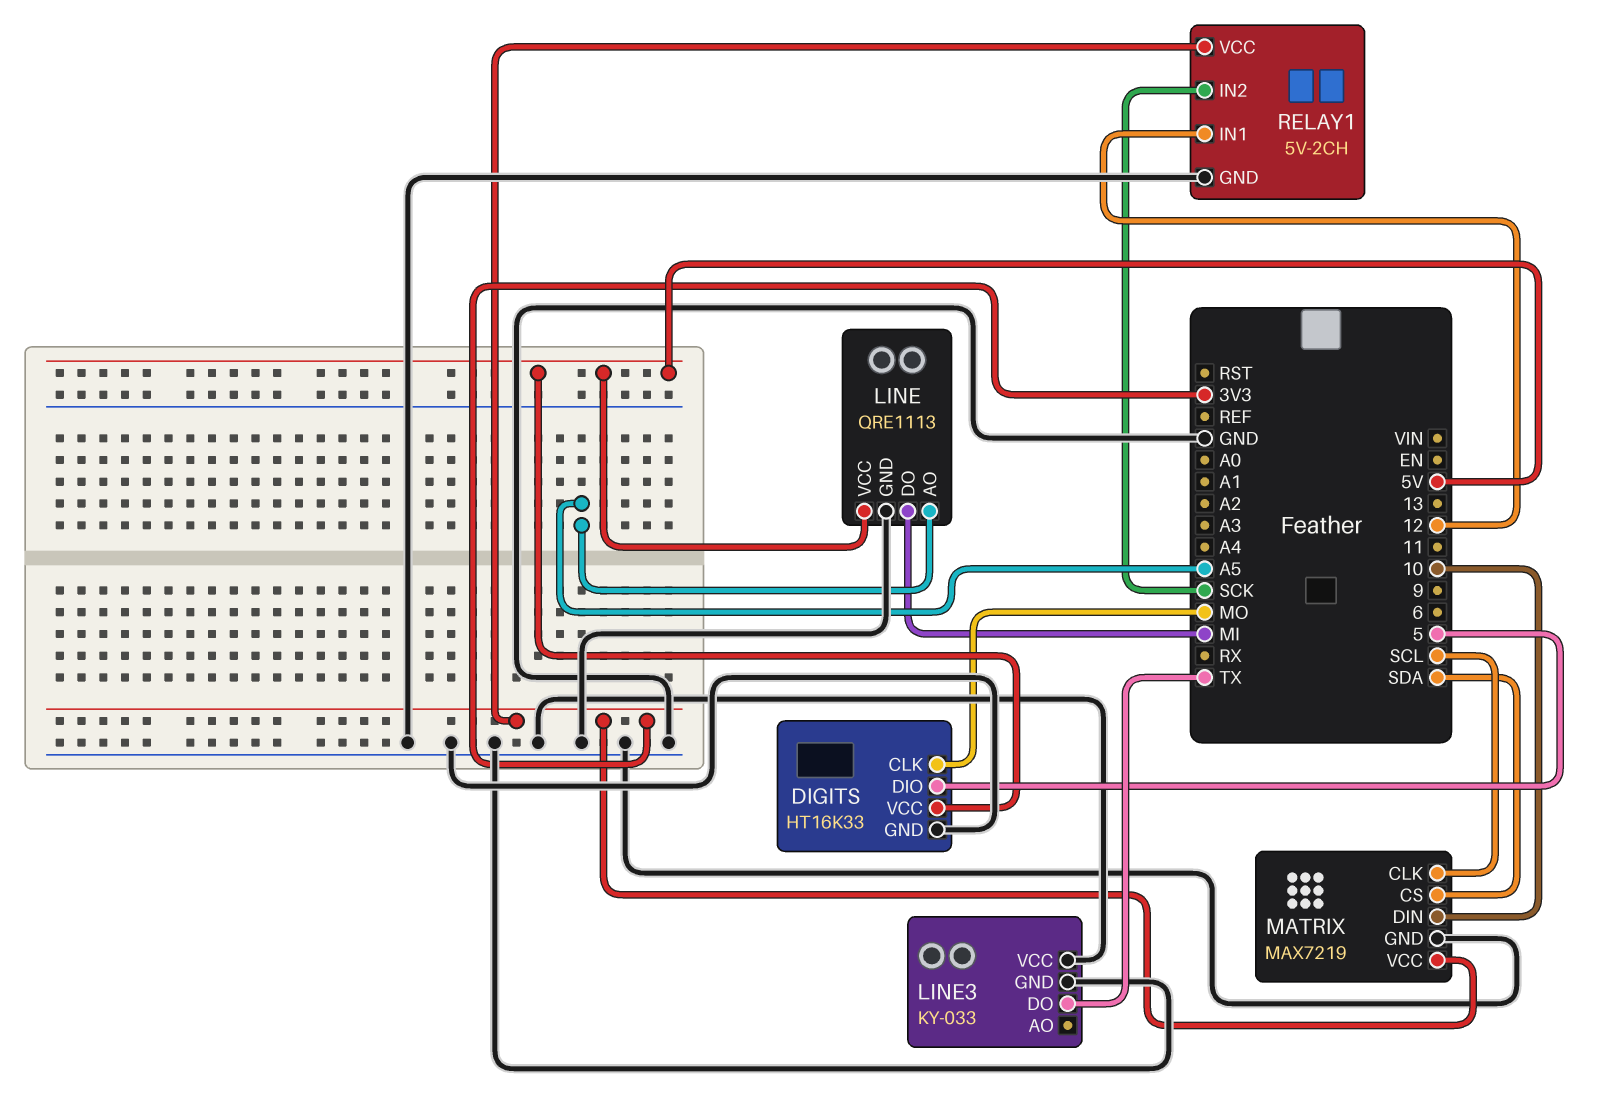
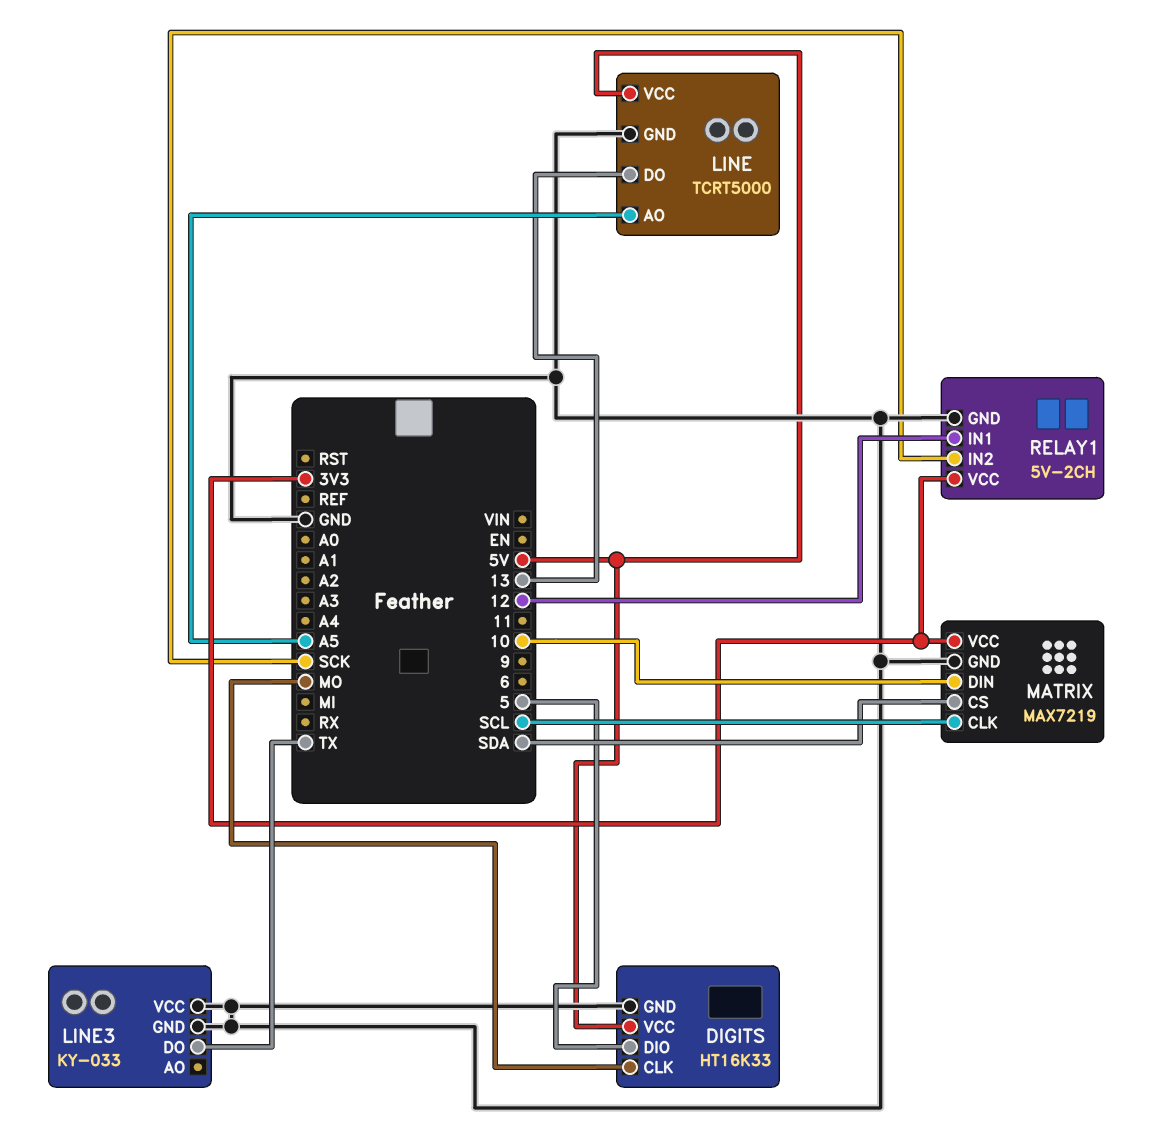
LINE: QRE1113 -> TCRT5000
LINE pin DO: MI -> 13

